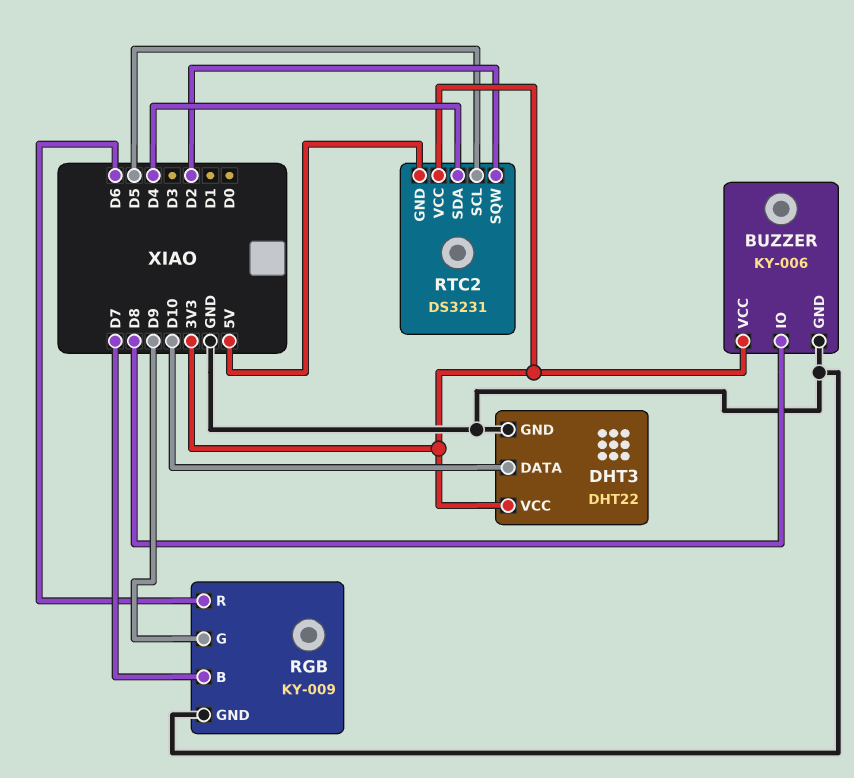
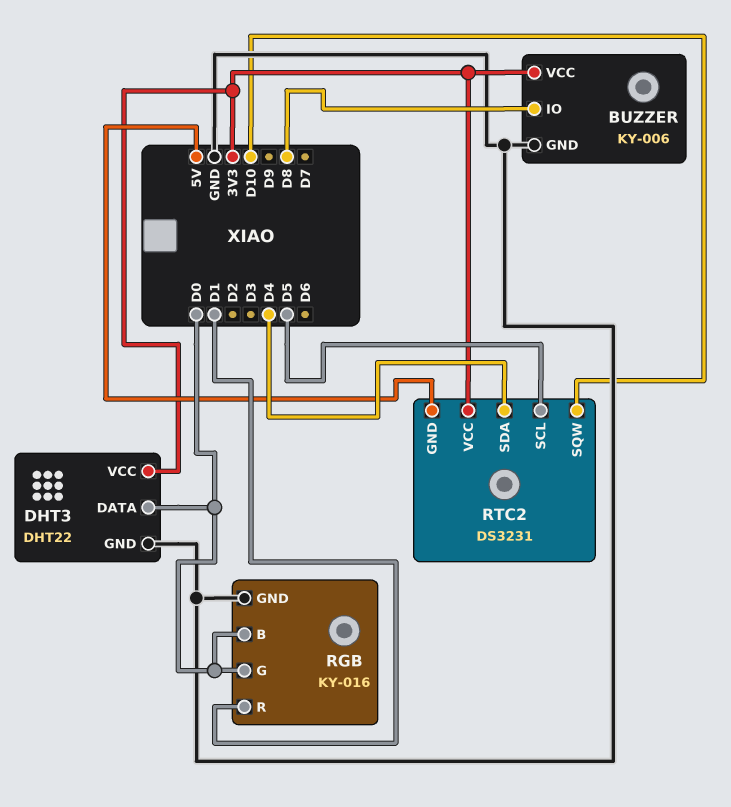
DHT3 pin DATA: D10 -> D0
RGB: KY-009 -> KY-016
RGB pin B: D7 -> D0
RGB pin G: D9 -> D0
RGB pin R: D6 -> D1
RTC2 pin SQW: D2 -> D10

